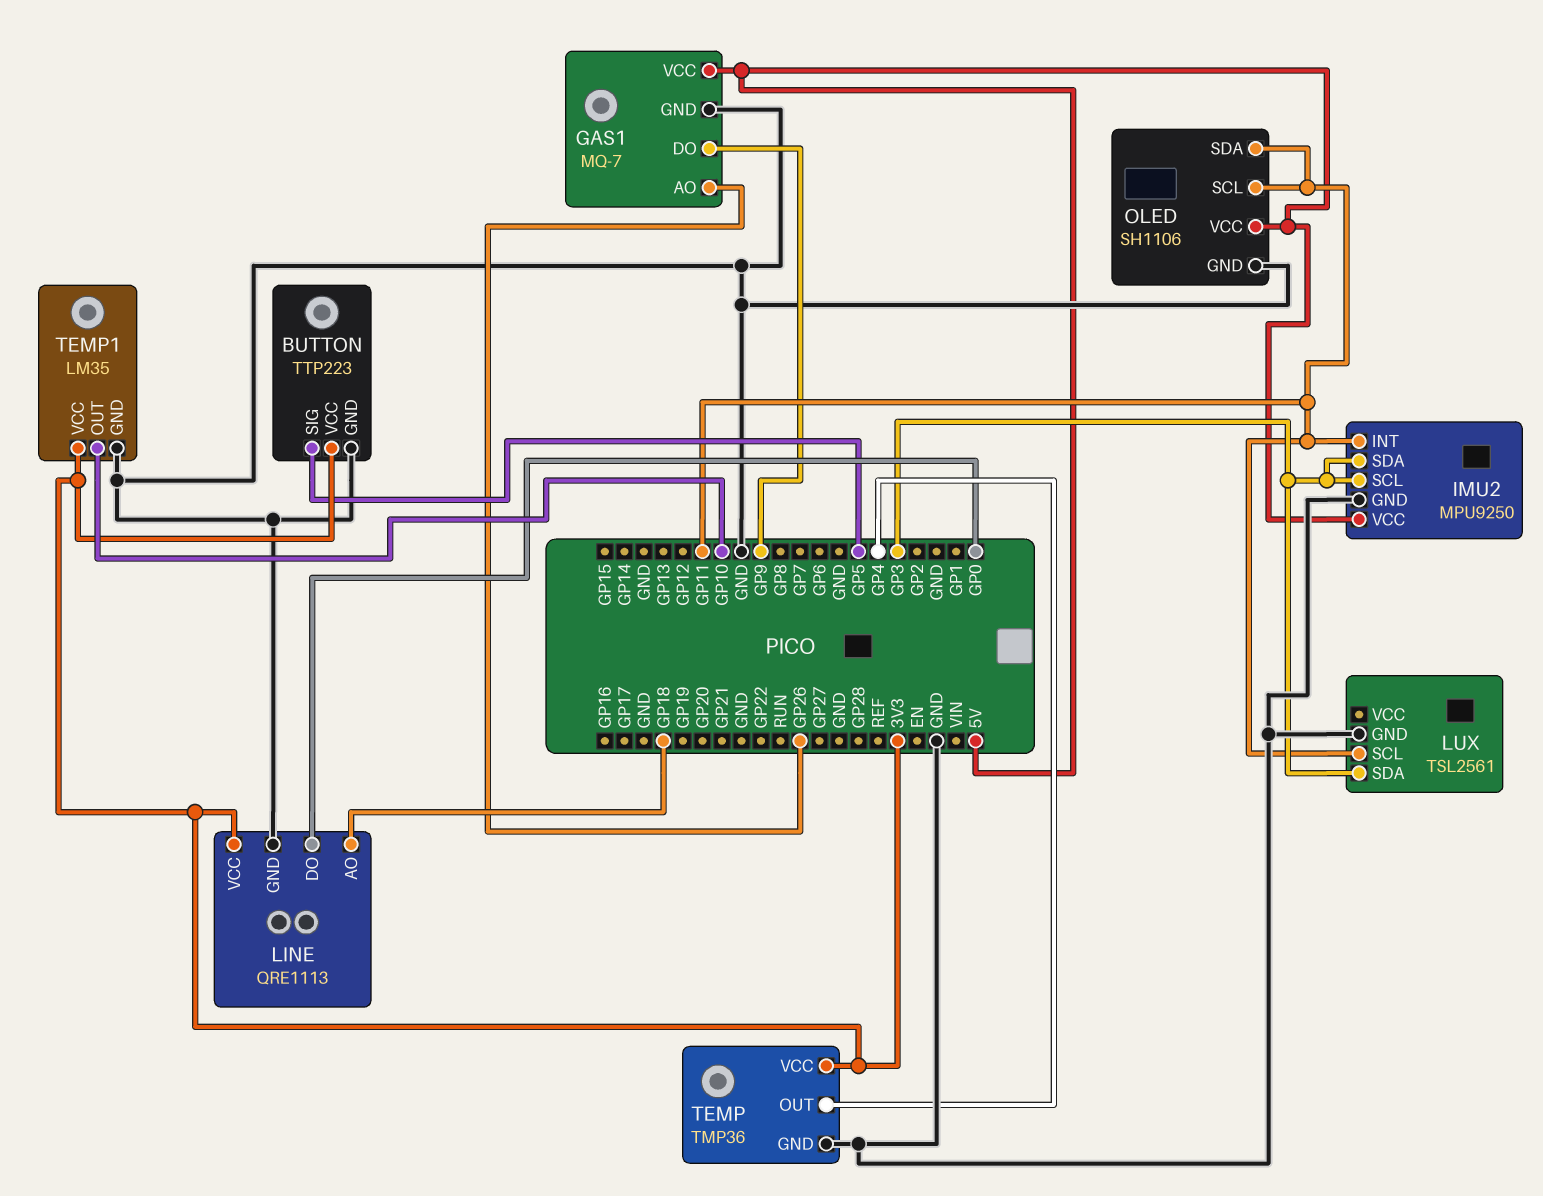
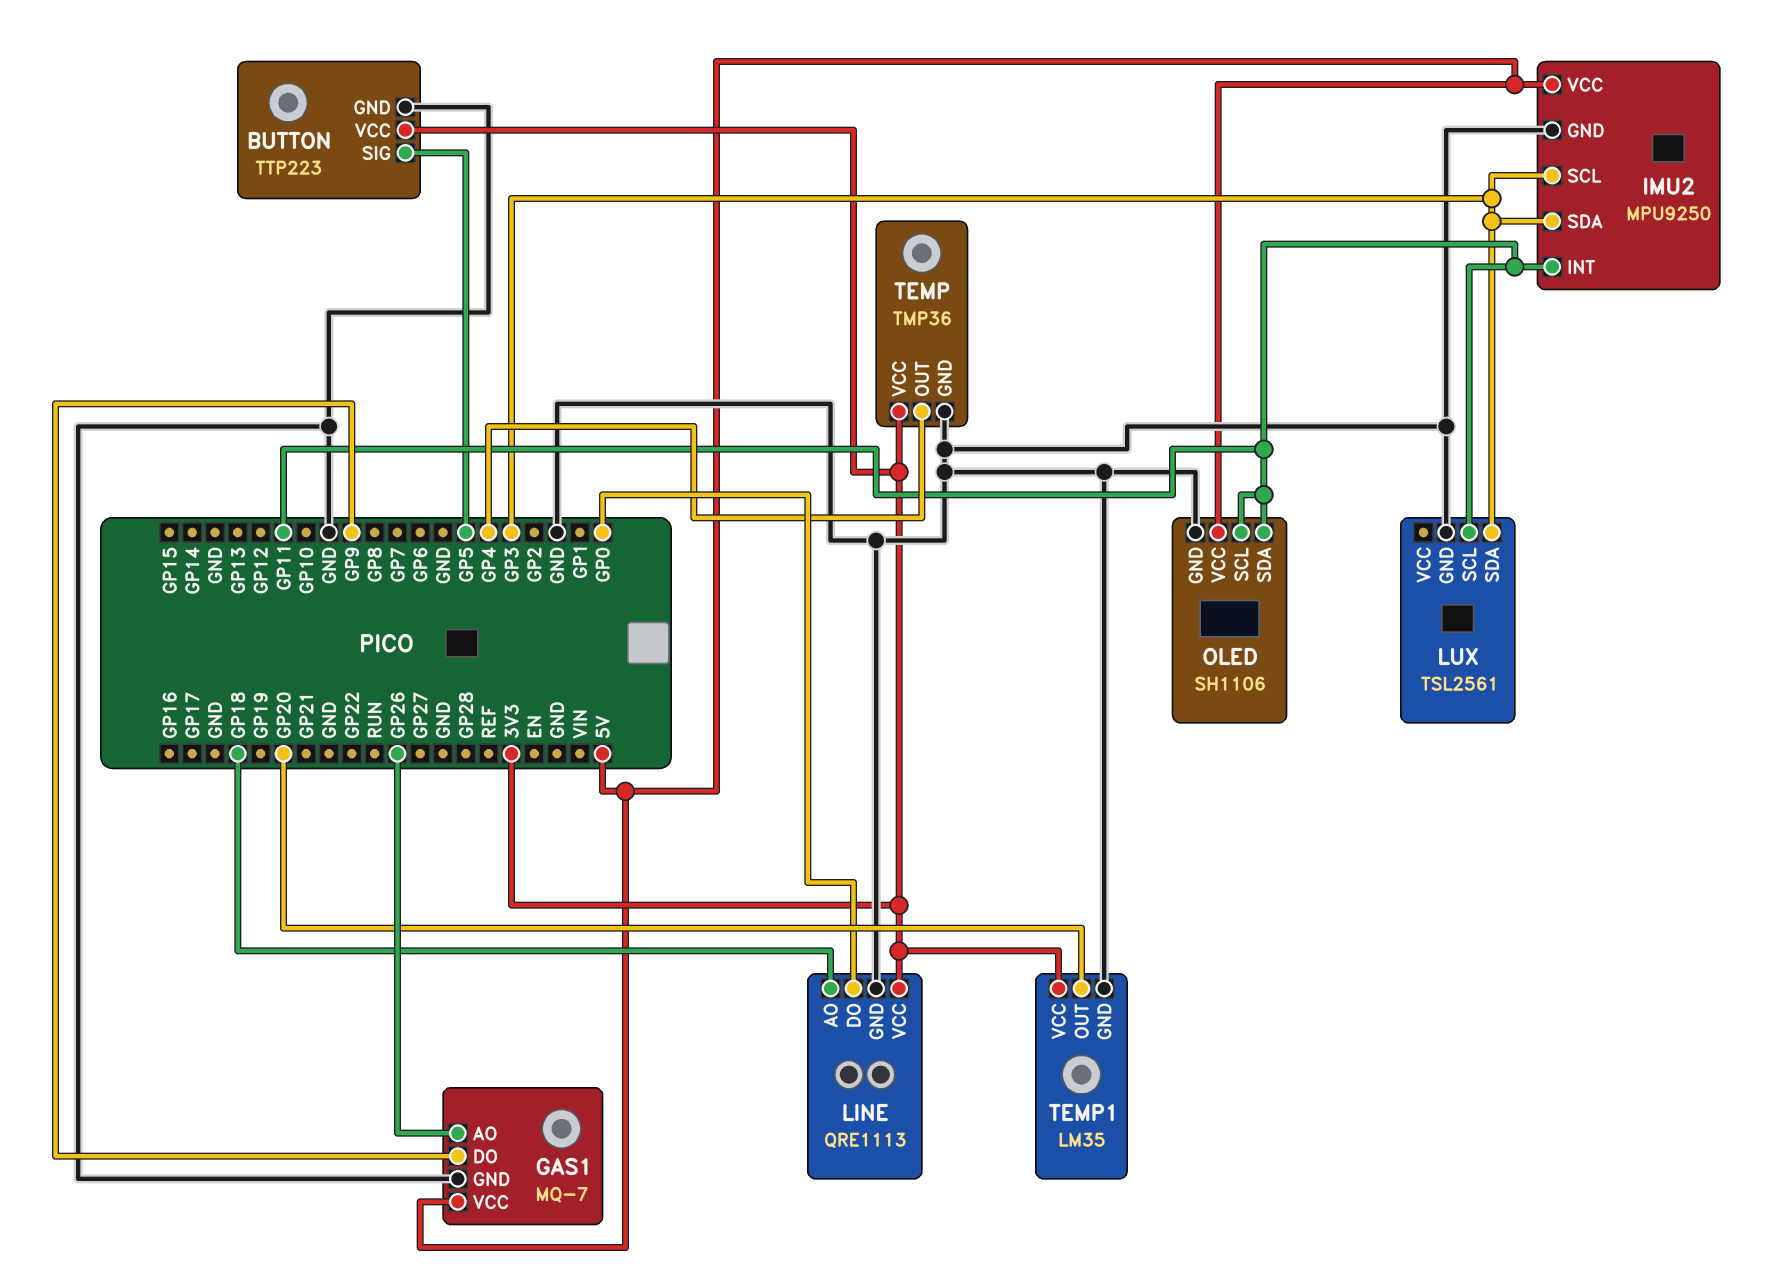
TEMP1 pin OUT: GP10 -> GP20

